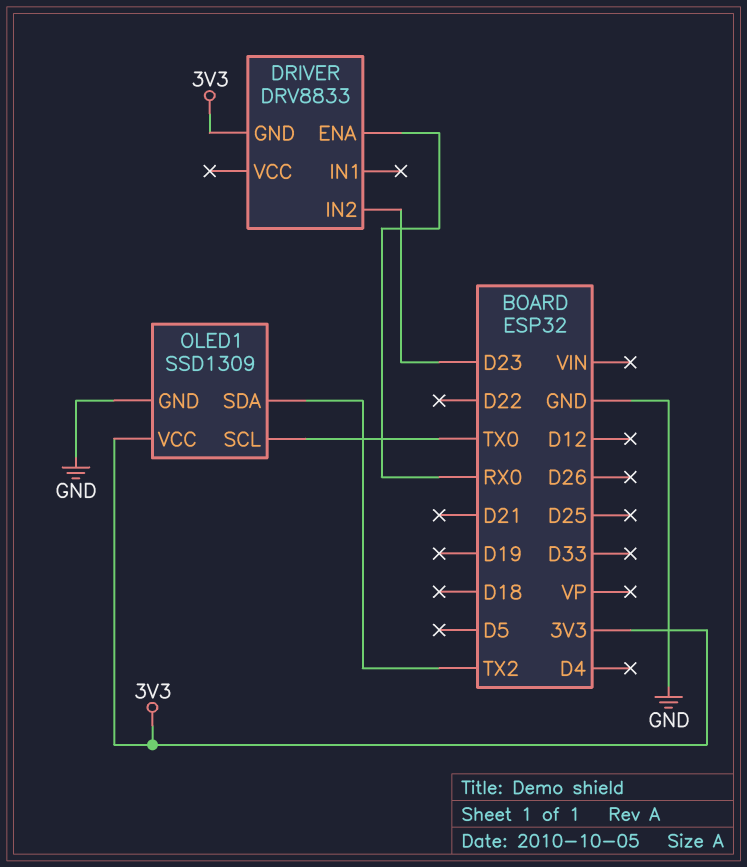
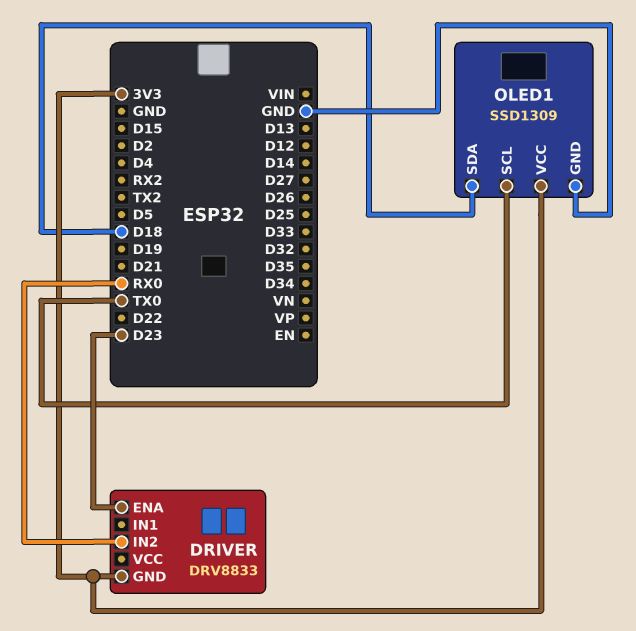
DRIVER pin ENA: RX0 -> D23
DRIVER pin IN2: D23 -> RX0
OLED1 pin SDA: TX2 -> D18

